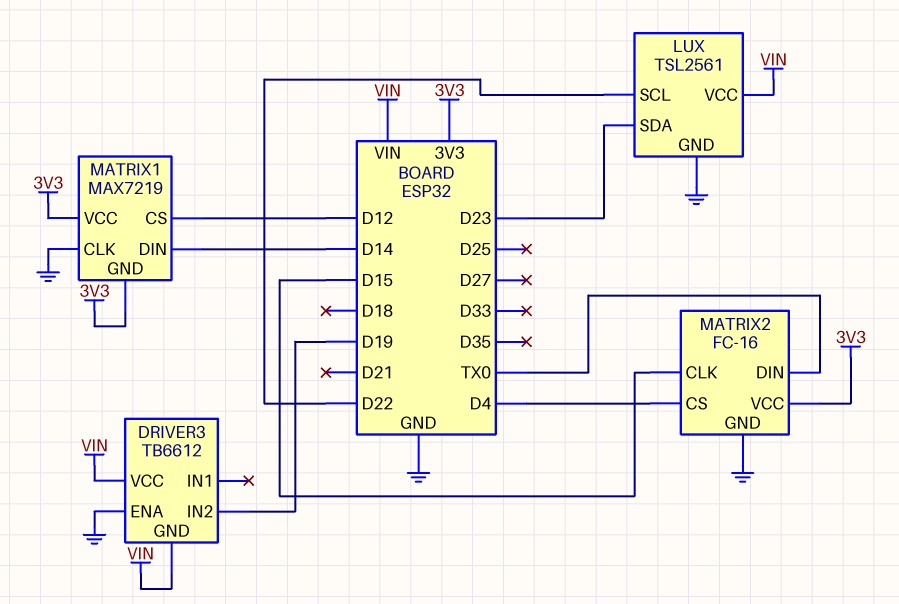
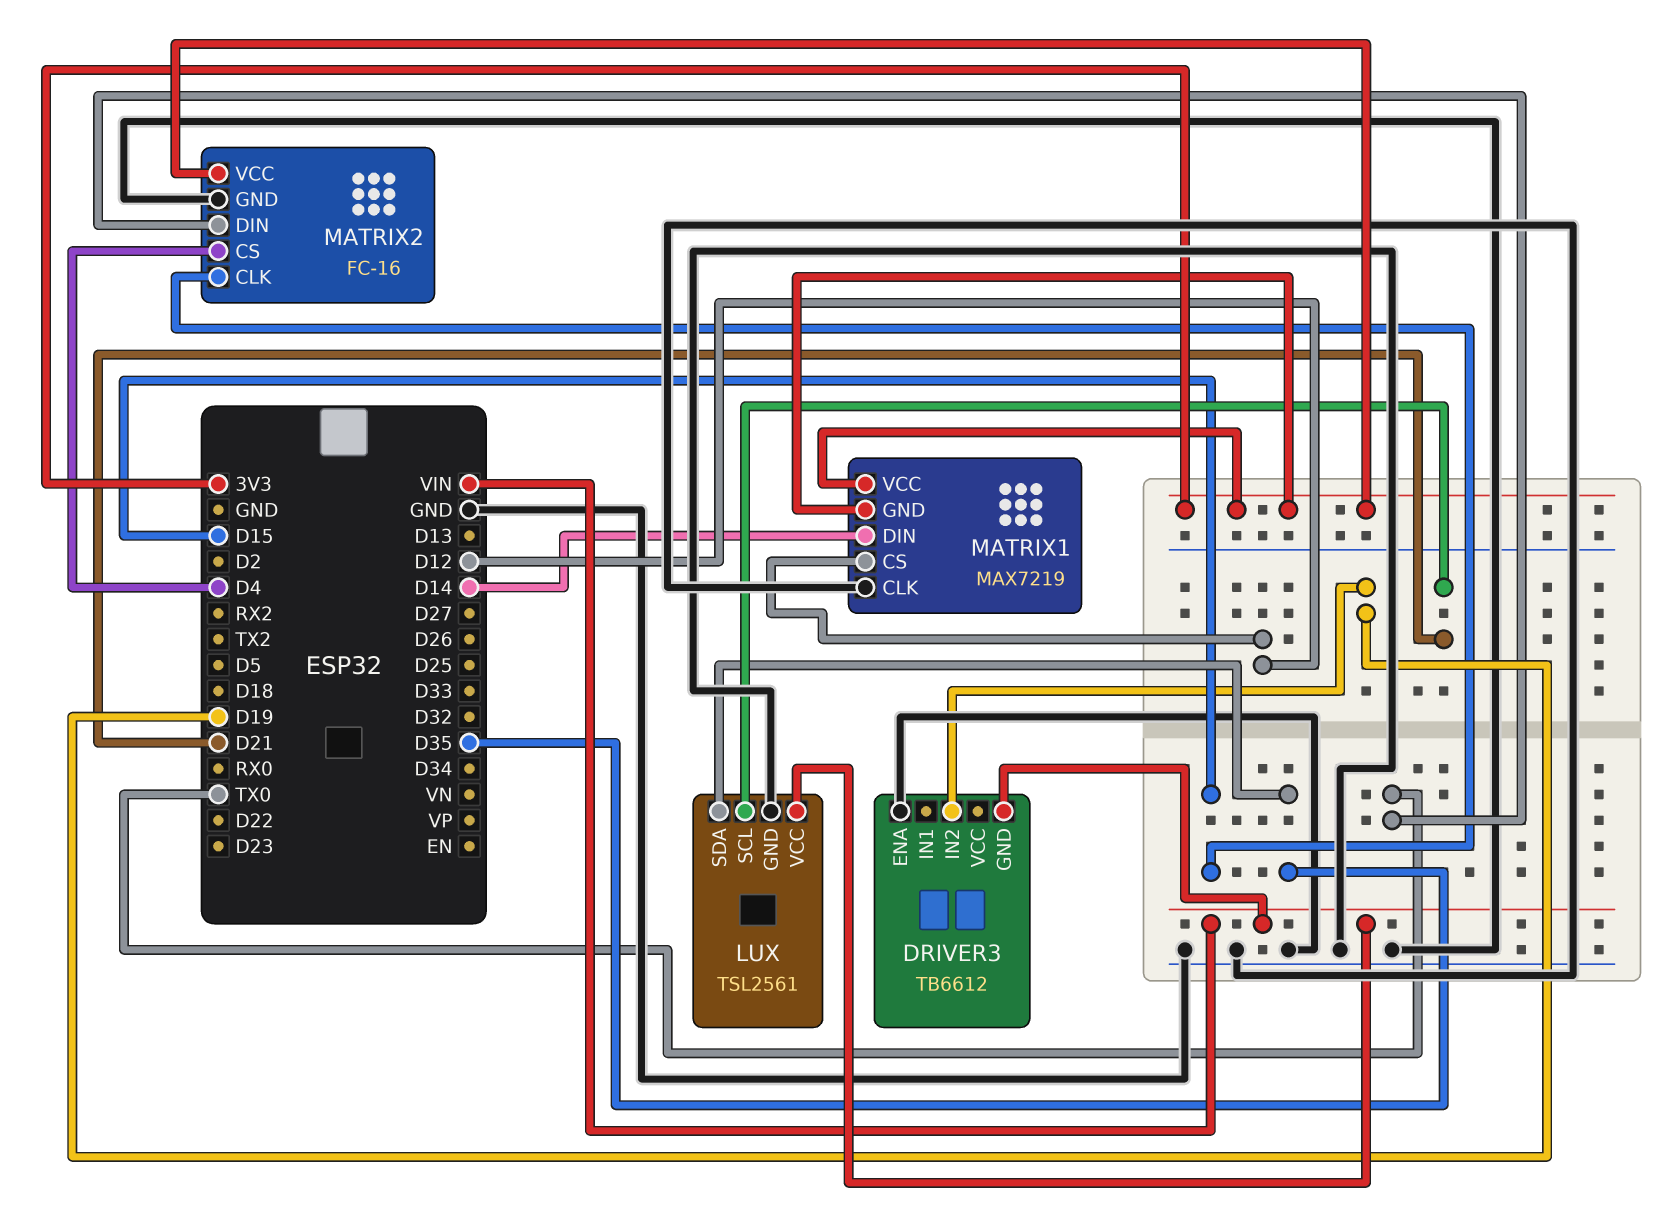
DRIVER3 pin VCC: VIN -> none
LUX pin SCL: D22 -> D21
LUX pin SDA: D23 -> D35

